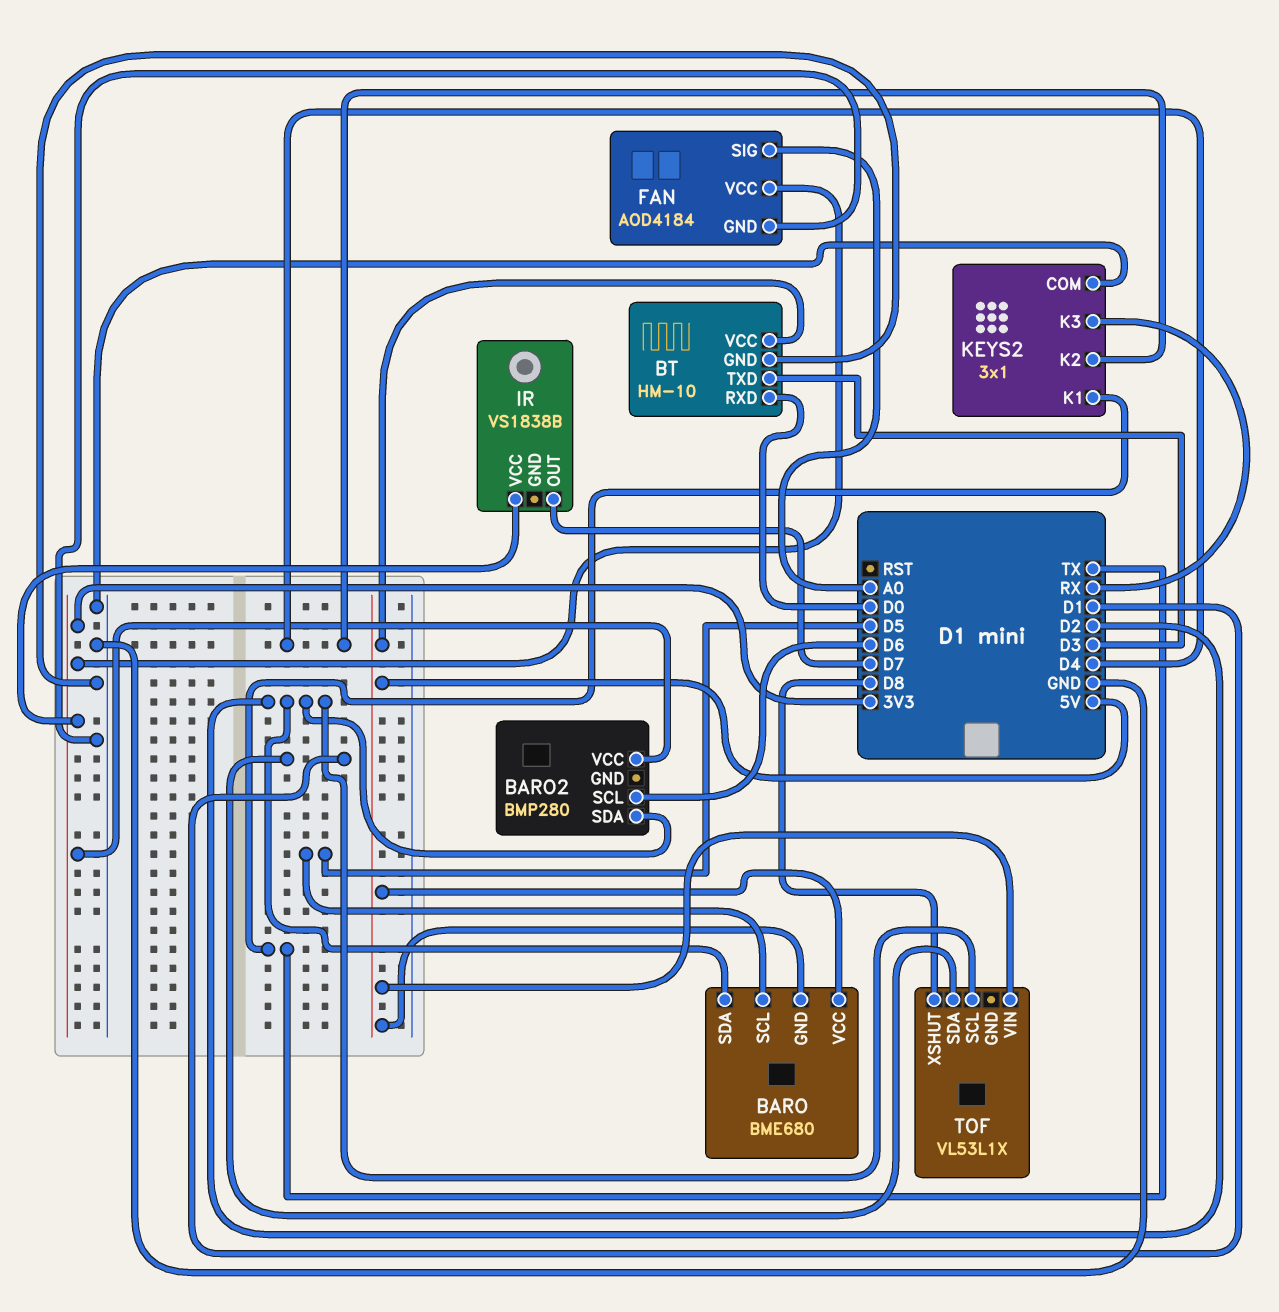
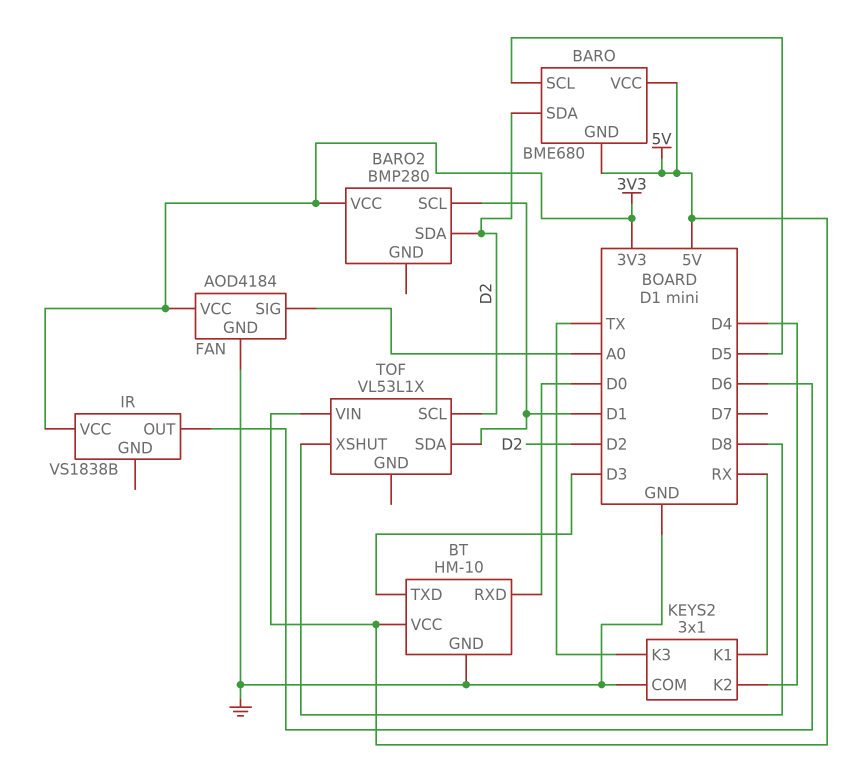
BARO2 pin SCL: D6 -> D1
IR pin OUT: D7 -> D6
KEYS2 pin K1: TX -> RX
KEYS2 pin K3: RX -> TX

